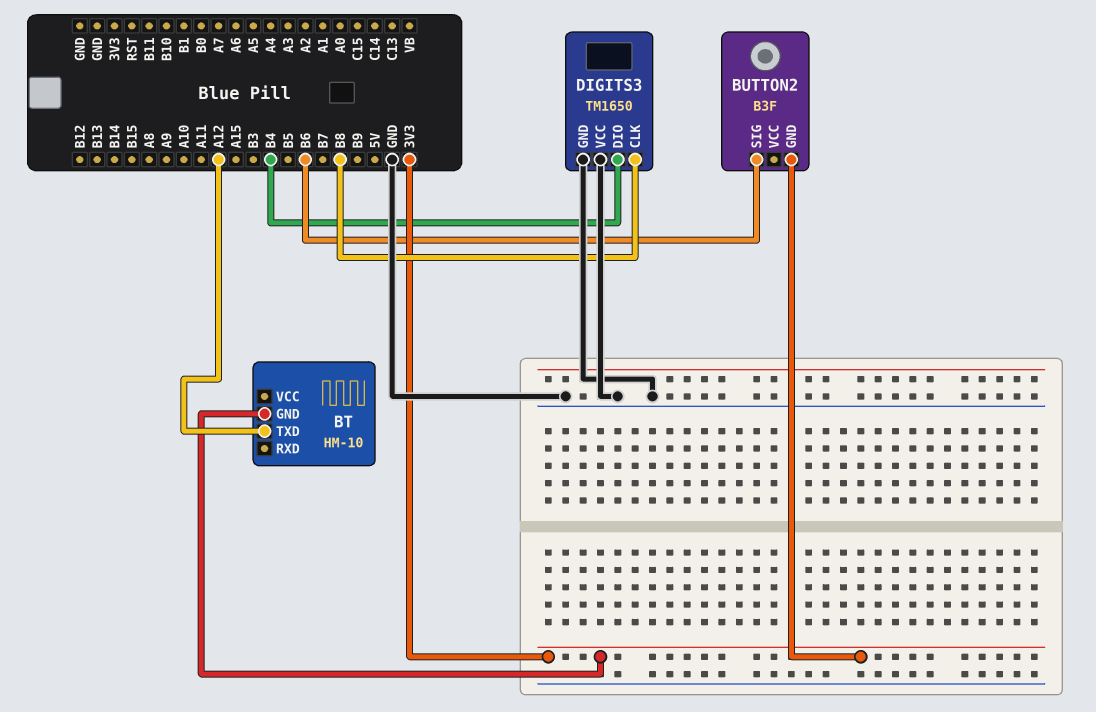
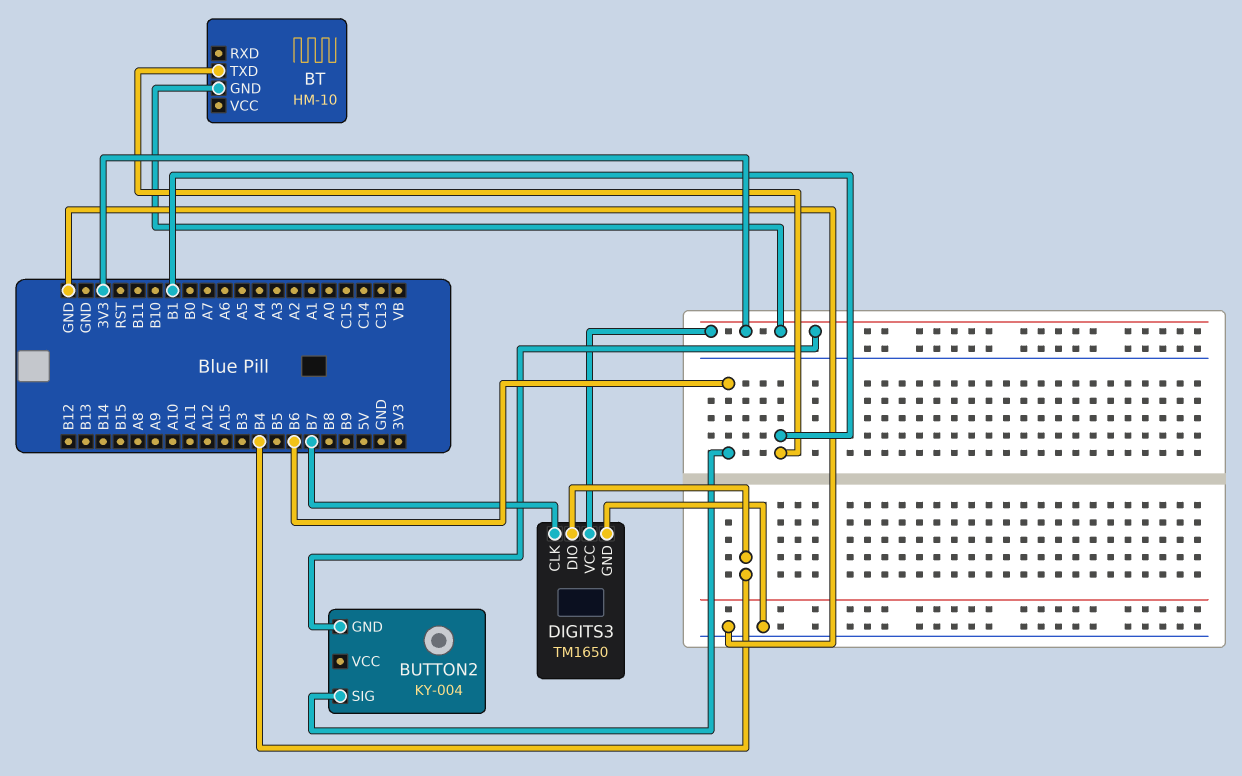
BT pin TXD: A12 -> B1
BUTTON2: B3F -> KY-004
DIGITS3 pin CLK: B8 -> B7
DIGITS3 pin VCC: GND -> 3V3

